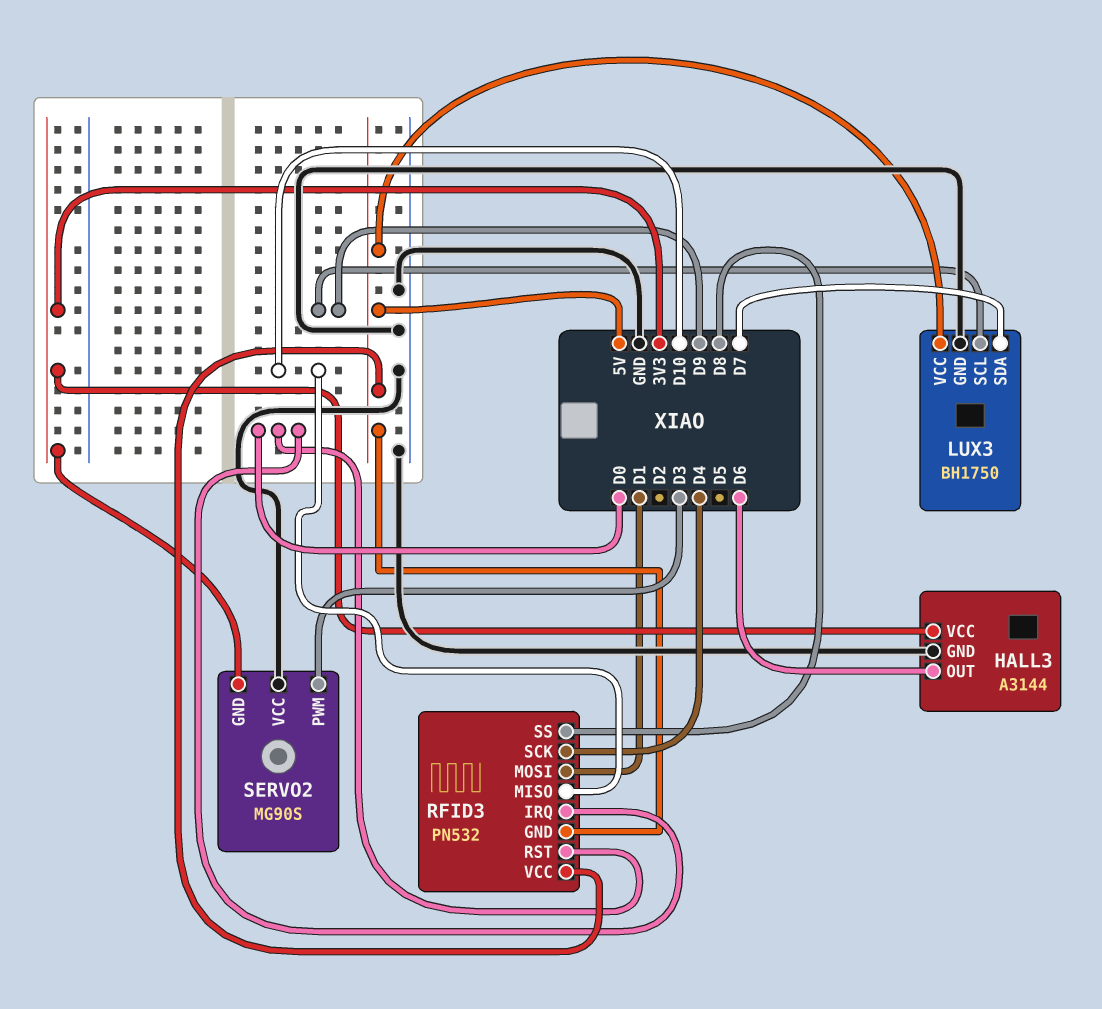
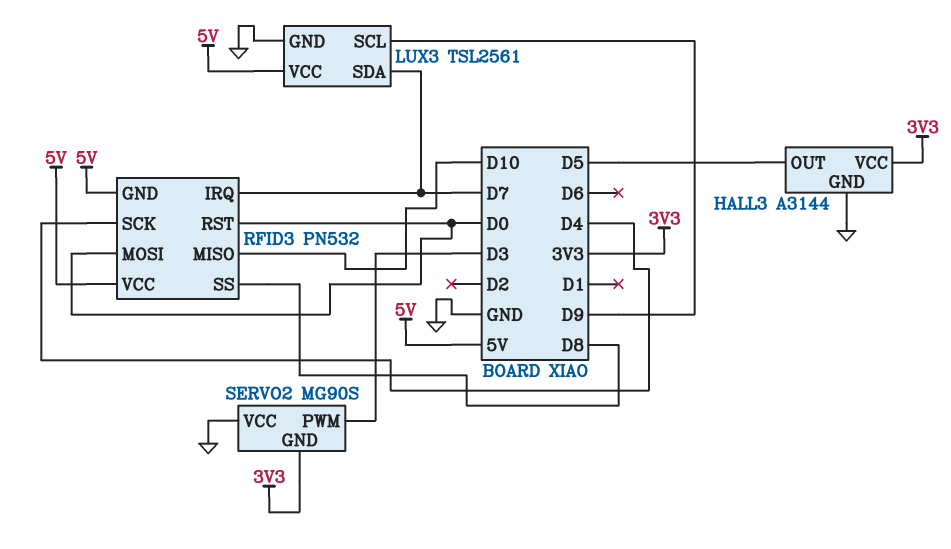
HALL3 pin OUT: D6 -> D5
LUX3: BH1750 -> TSL2561
RFID3 pin IRQ: D0 -> D7
RFID3 pin MOSI: D1 -> D0

